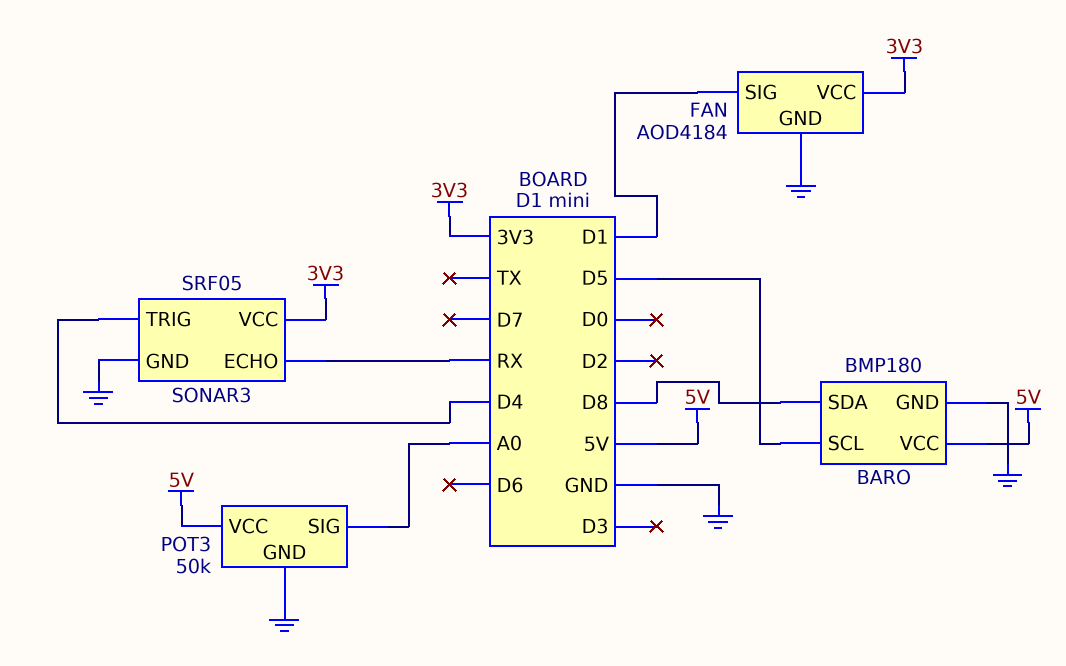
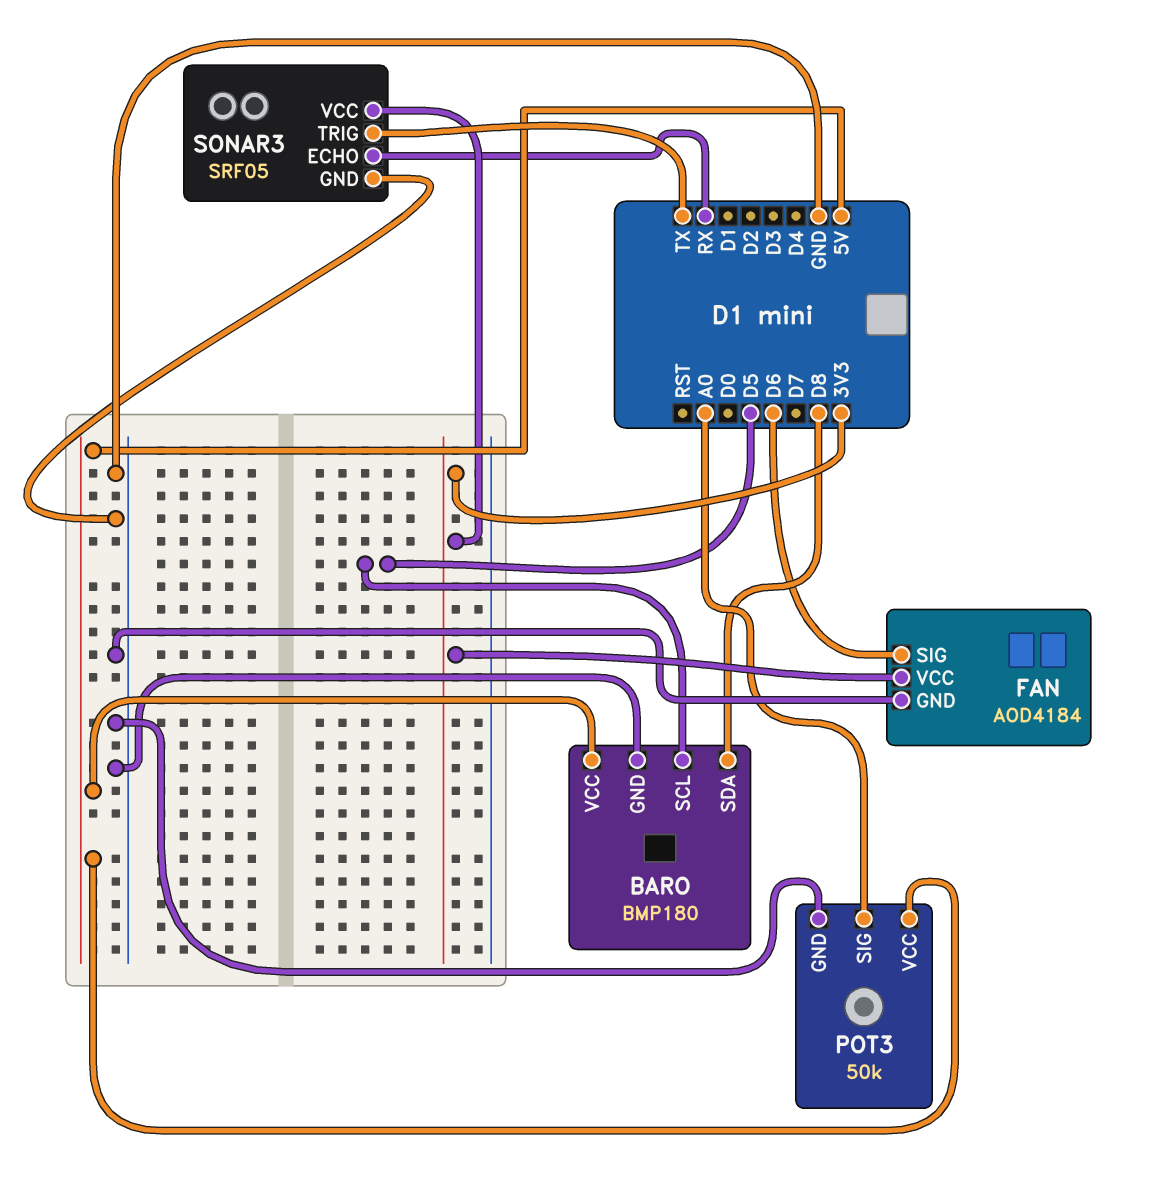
FAN pin SIG: D1 -> D6
SONAR3 pin TRIG: D4 -> TX

